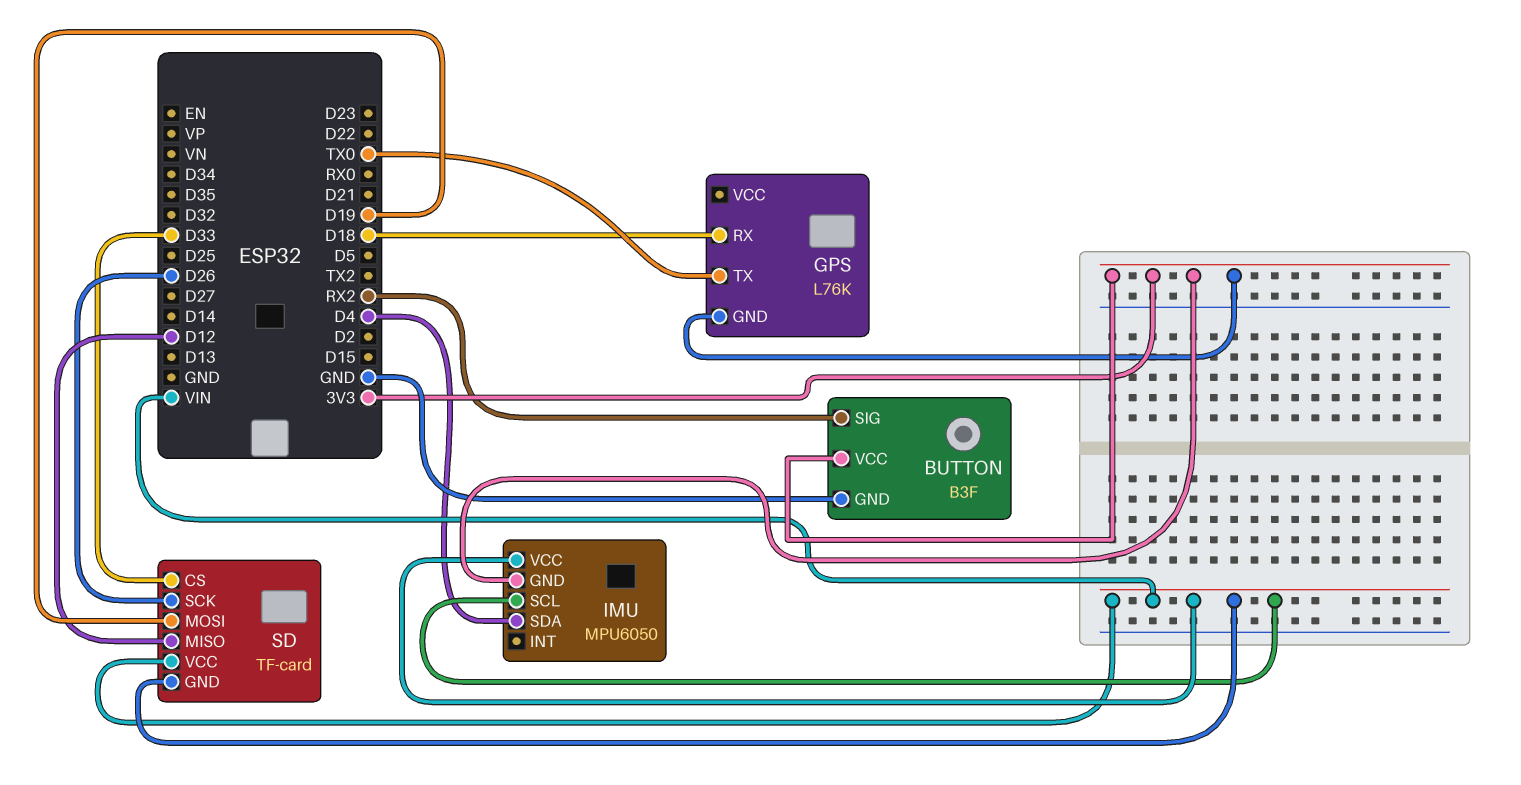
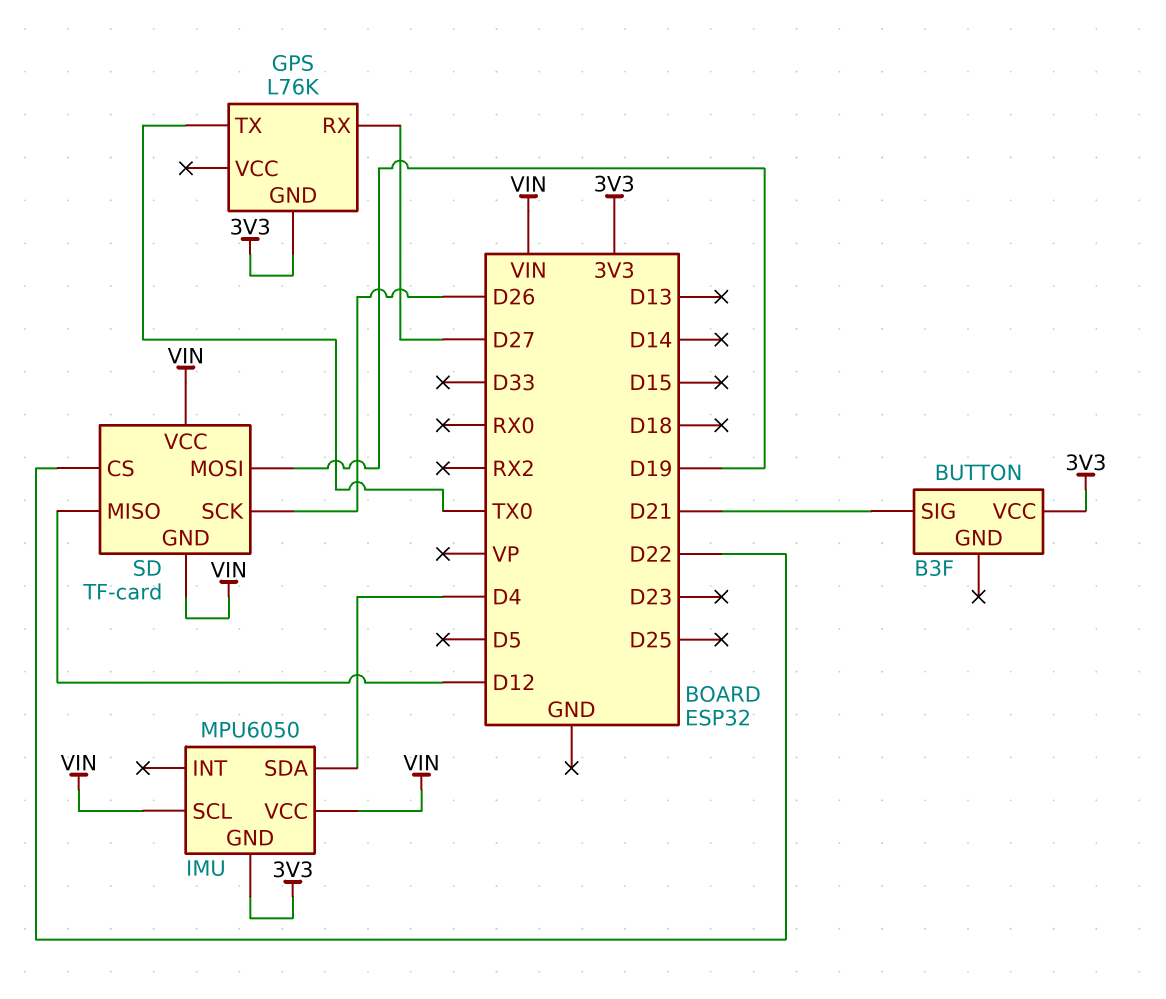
BUTTON pin GND: GND -> none
BUTTON pin SIG: RX2 -> D21
GPS pin RX: D18 -> D27
SD pin CS: D33 -> D22

